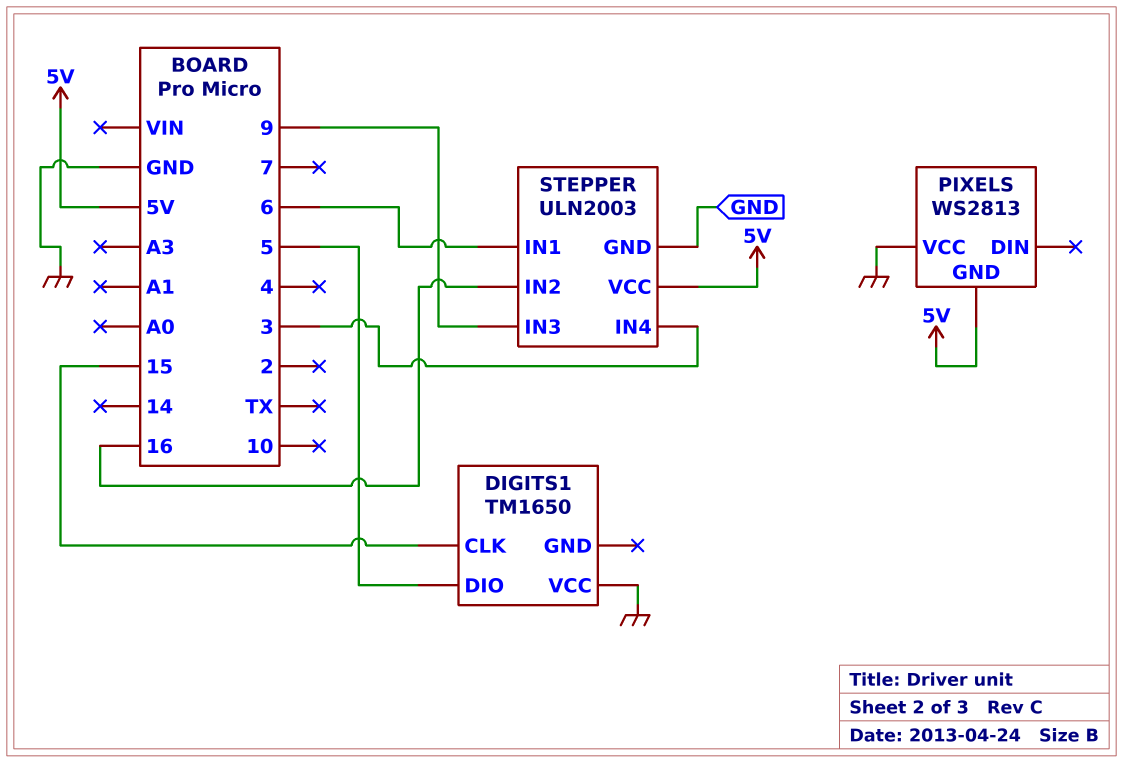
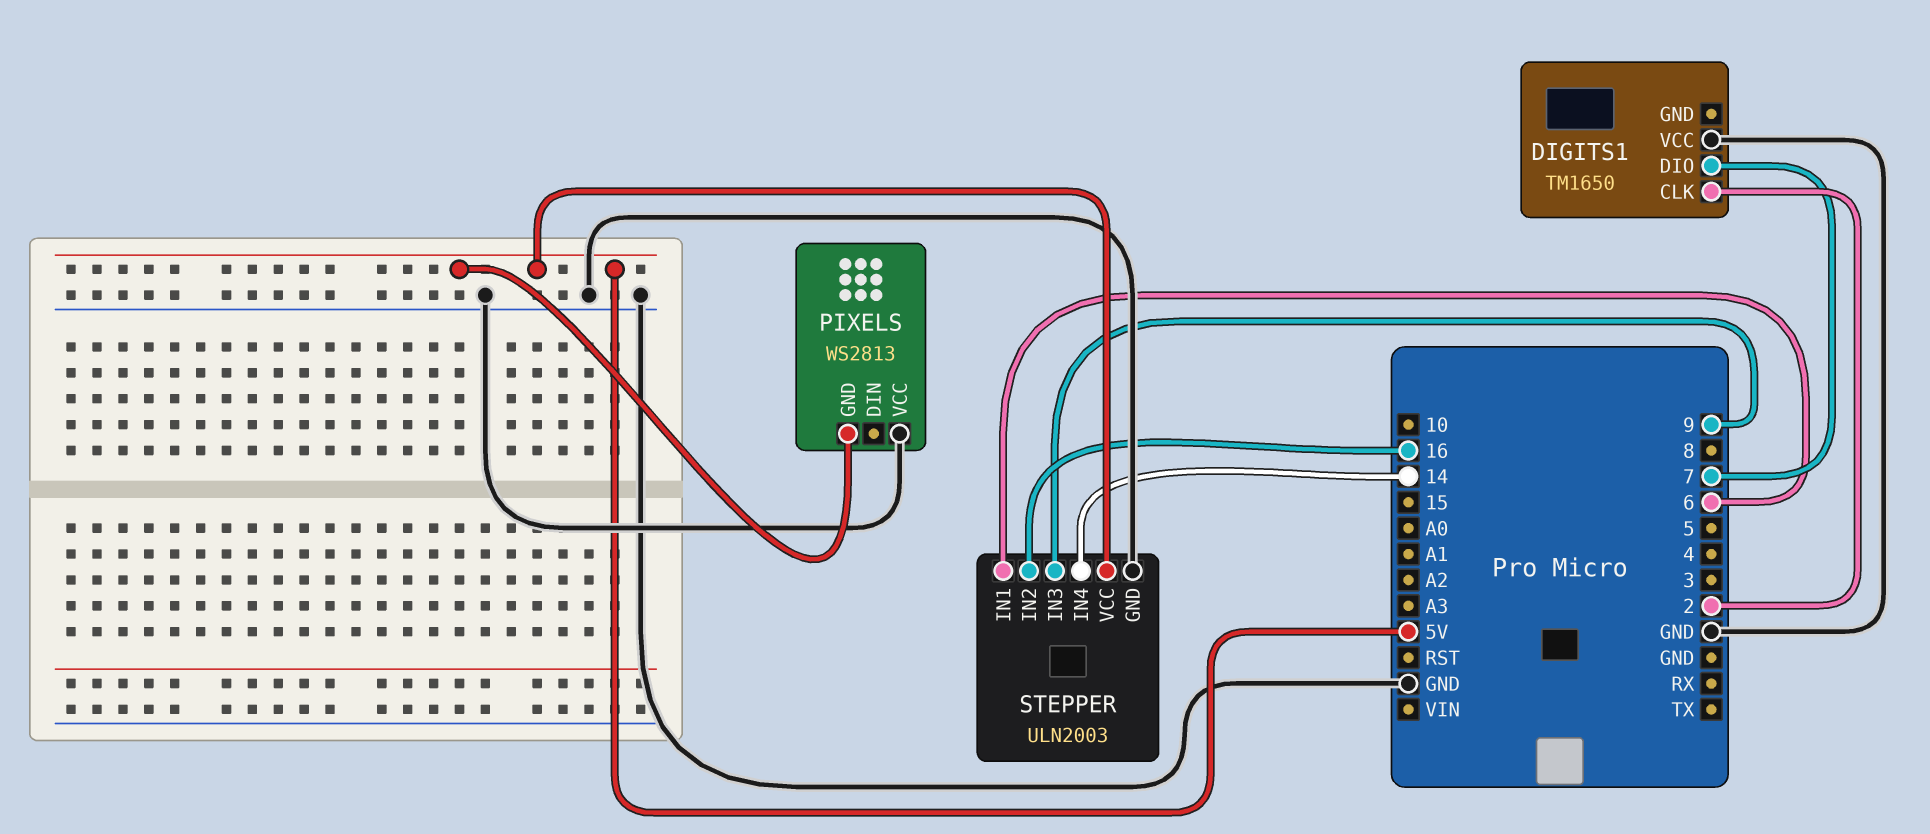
DIGITS1 pin CLK: 15 -> 2
DIGITS1 pin DIO: 5 -> 7
STEPPER pin IN4: 3 -> 14

